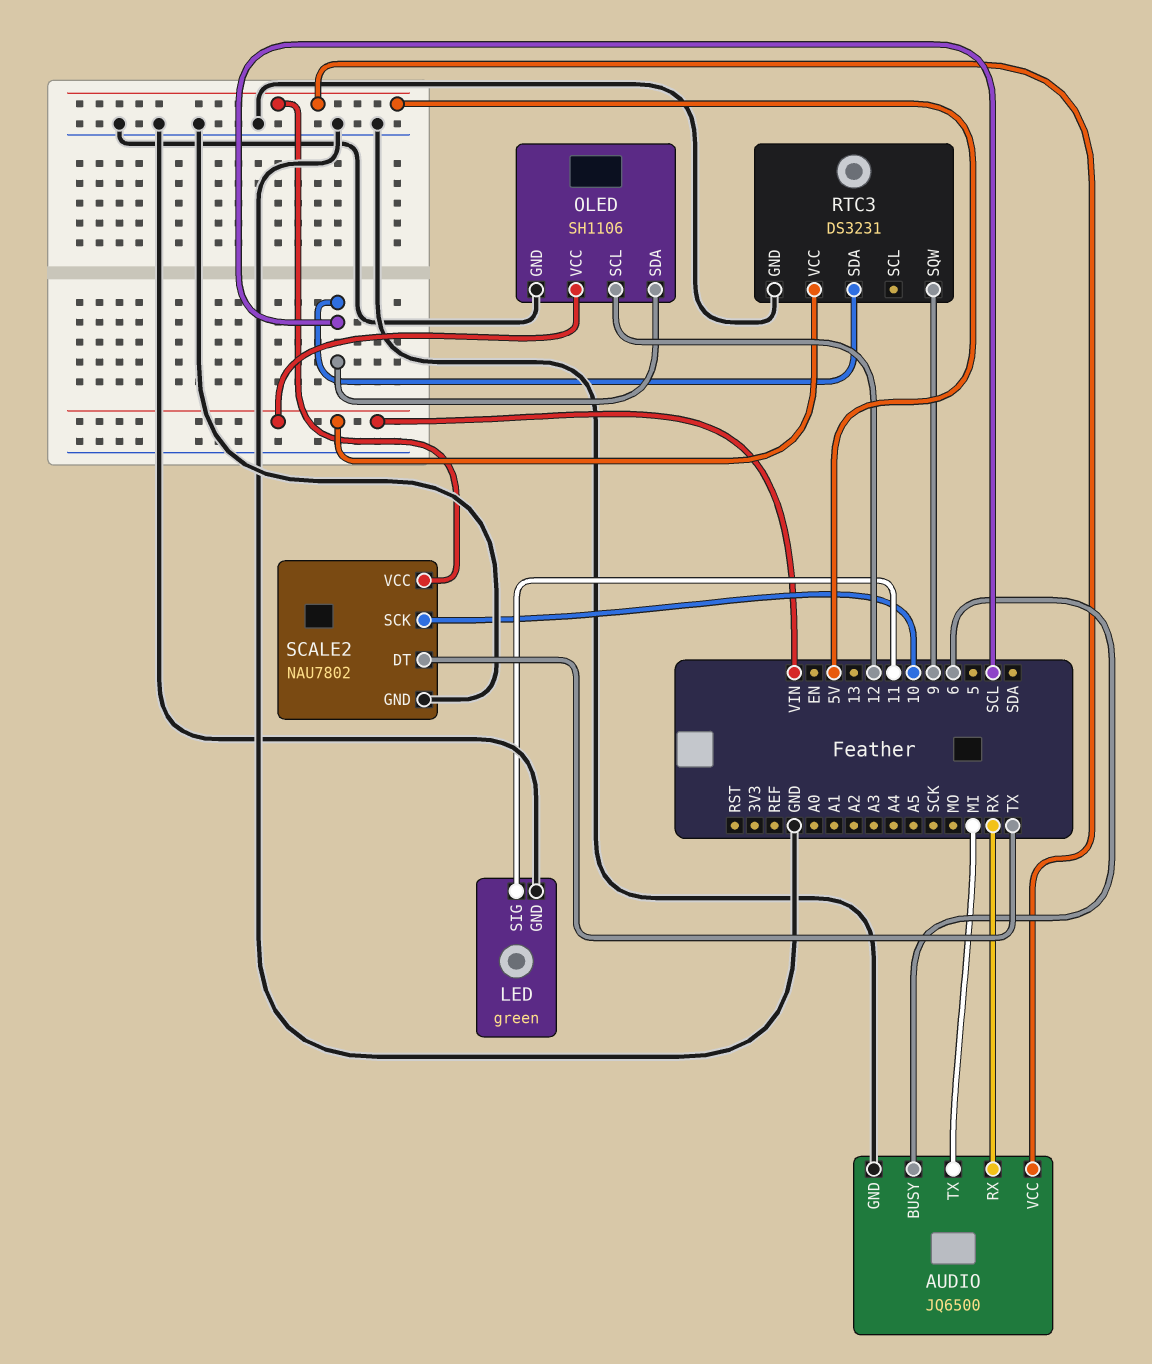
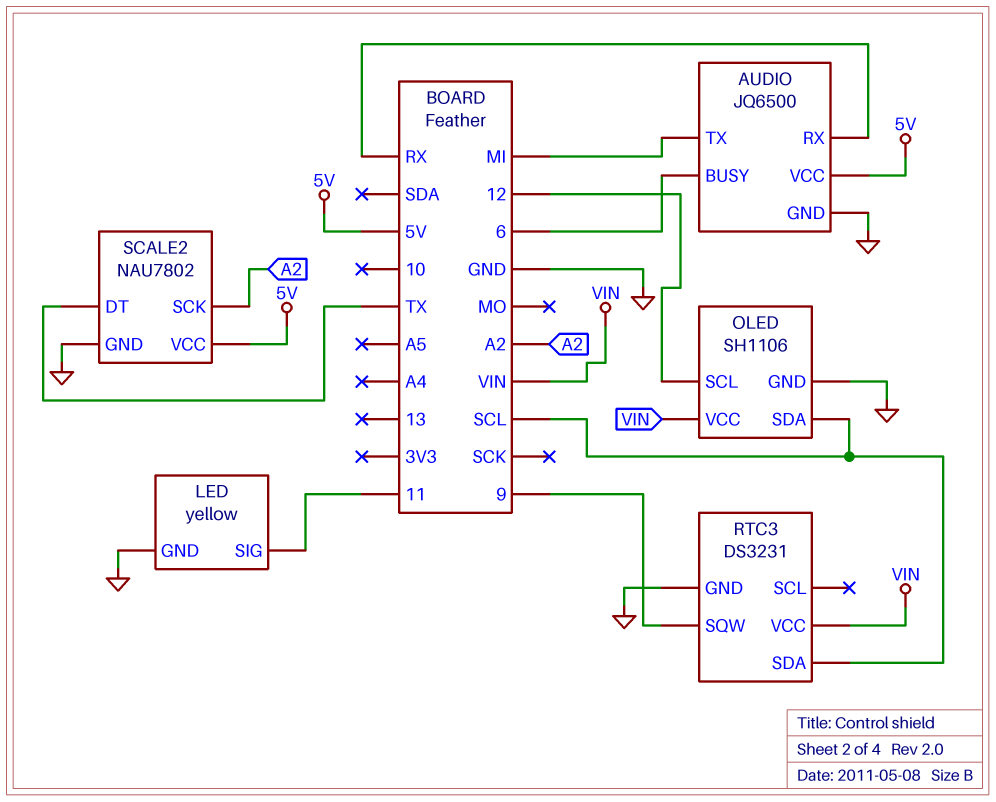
LED: green -> yellow
SCALE2 pin SCK: 10 -> A2

